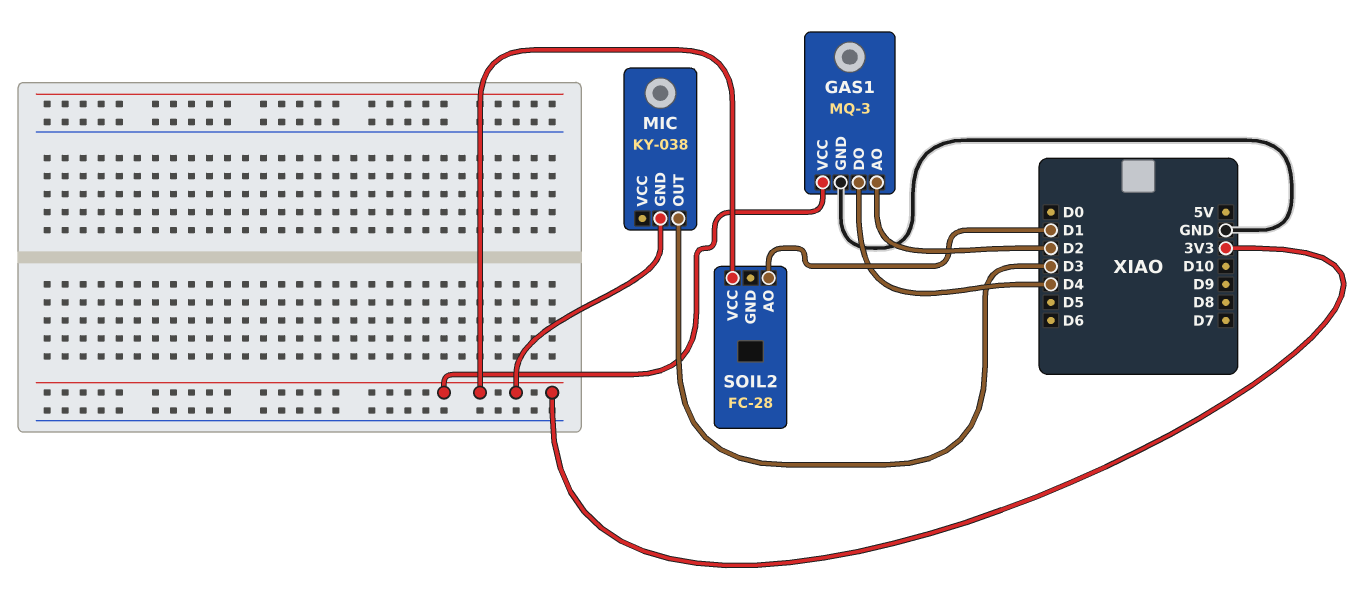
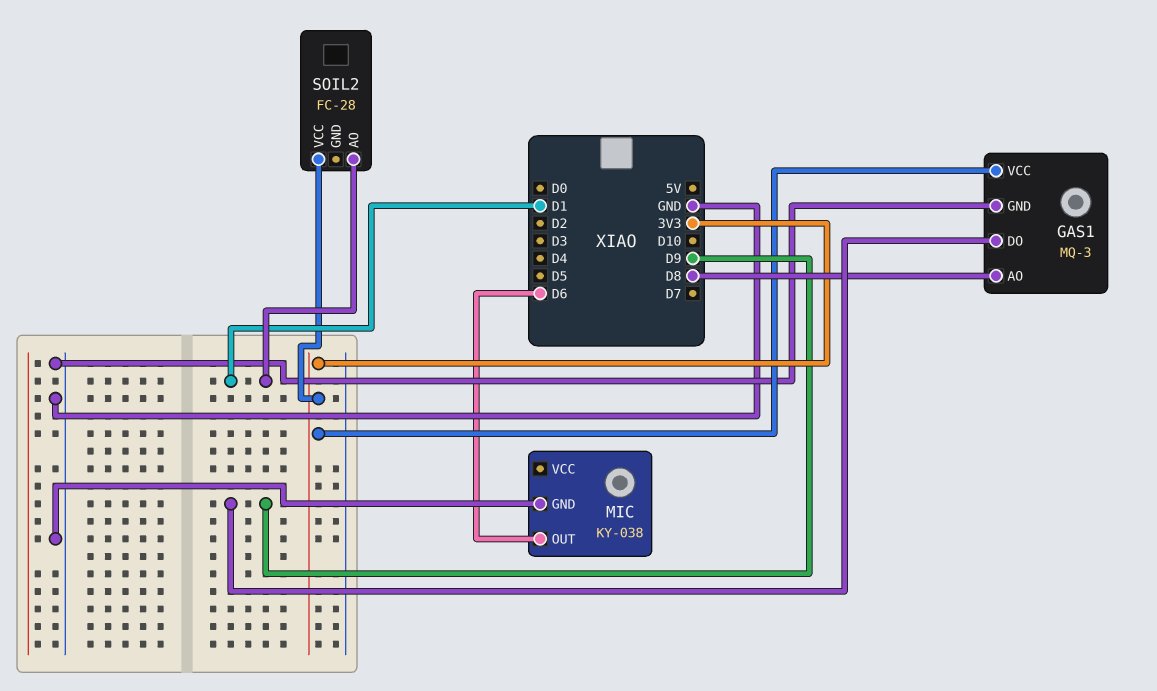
GAS1 pin AO: D2 -> D8
GAS1 pin DO: D4 -> D9
MIC pin GND: 3V3 -> GND
MIC pin OUT: D3 -> D6

